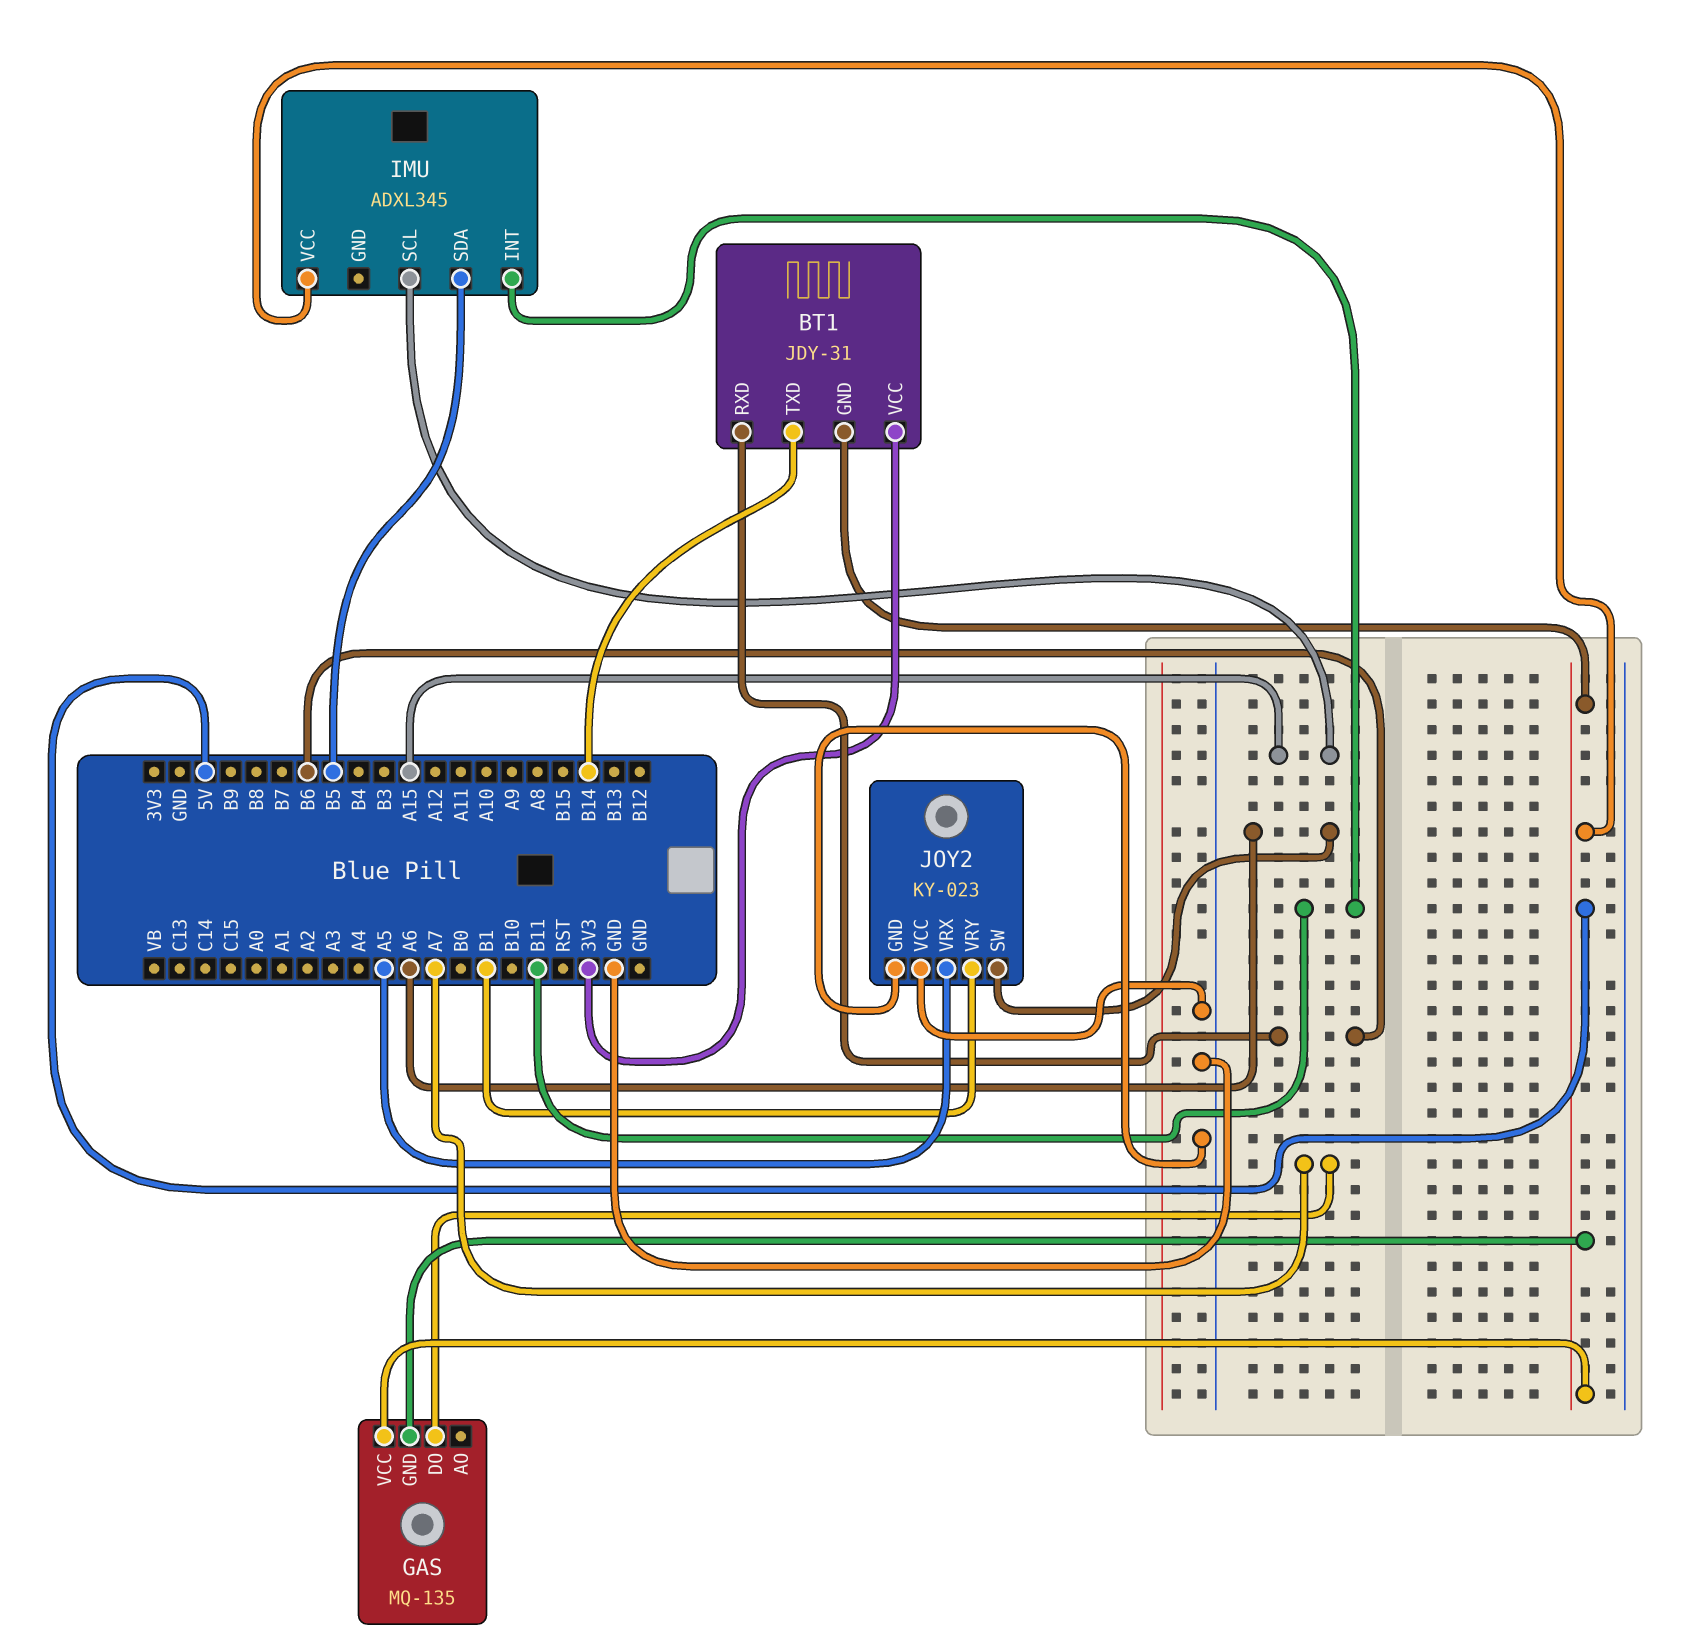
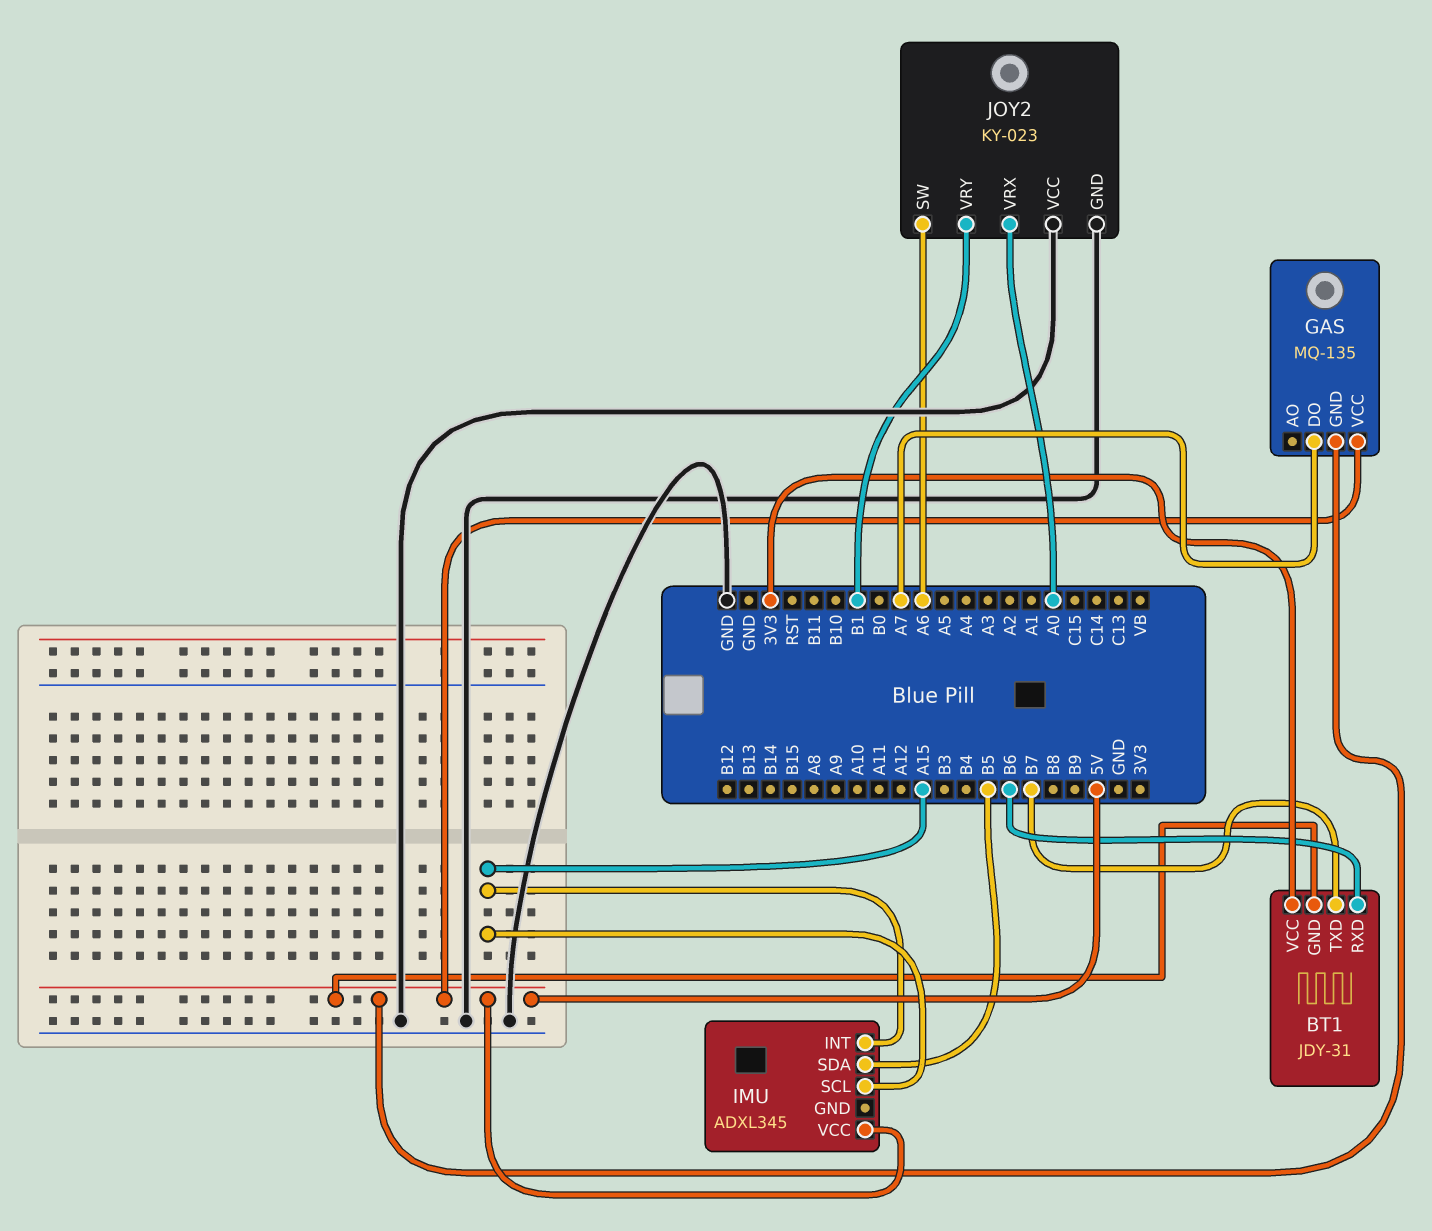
BT1 pin TXD: B14 -> B7
IMU pin INT: B11 -> A15
JOY2 pin VRX: A5 -> A0

